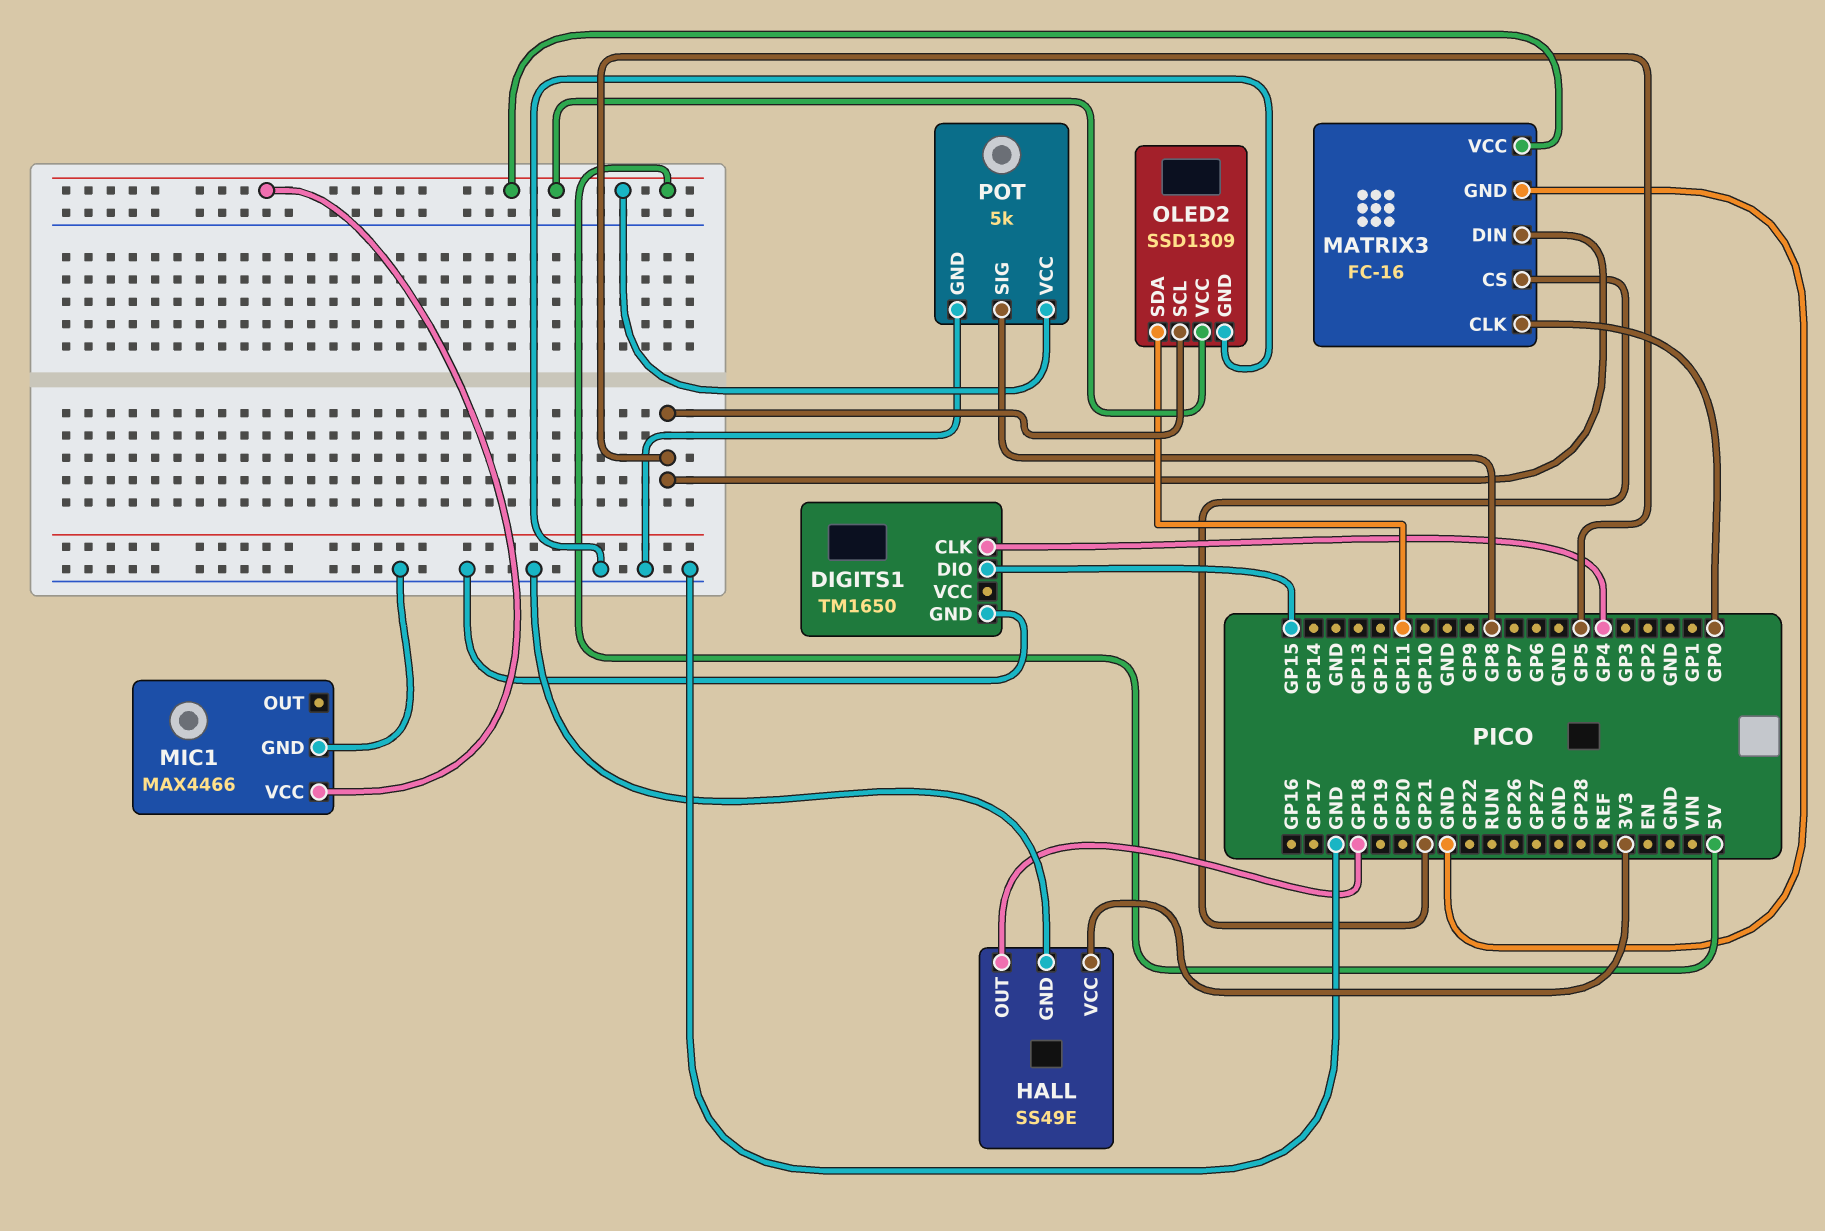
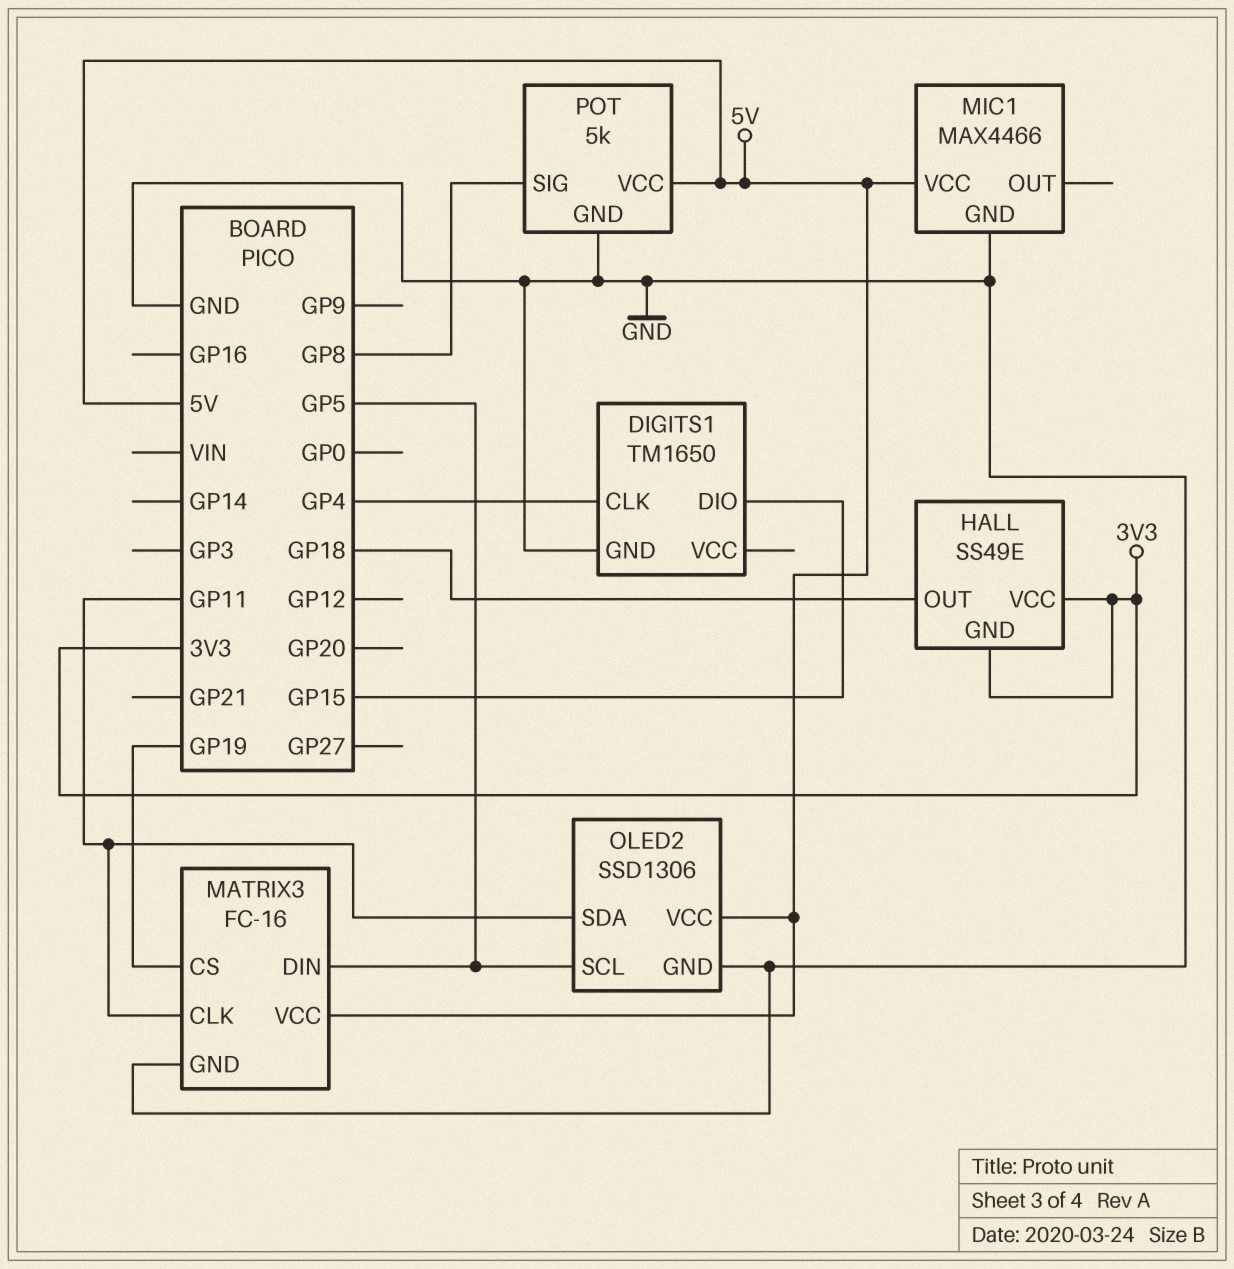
HALL pin GND: GND -> 3V3
MATRIX3 pin CLK: GP0 -> GP11
MATRIX3 pin CS: GP21 -> GP19
OLED2: SSD1309 -> SSD1306

